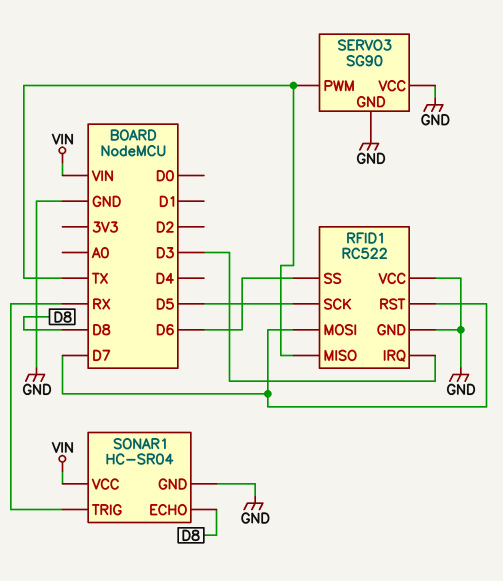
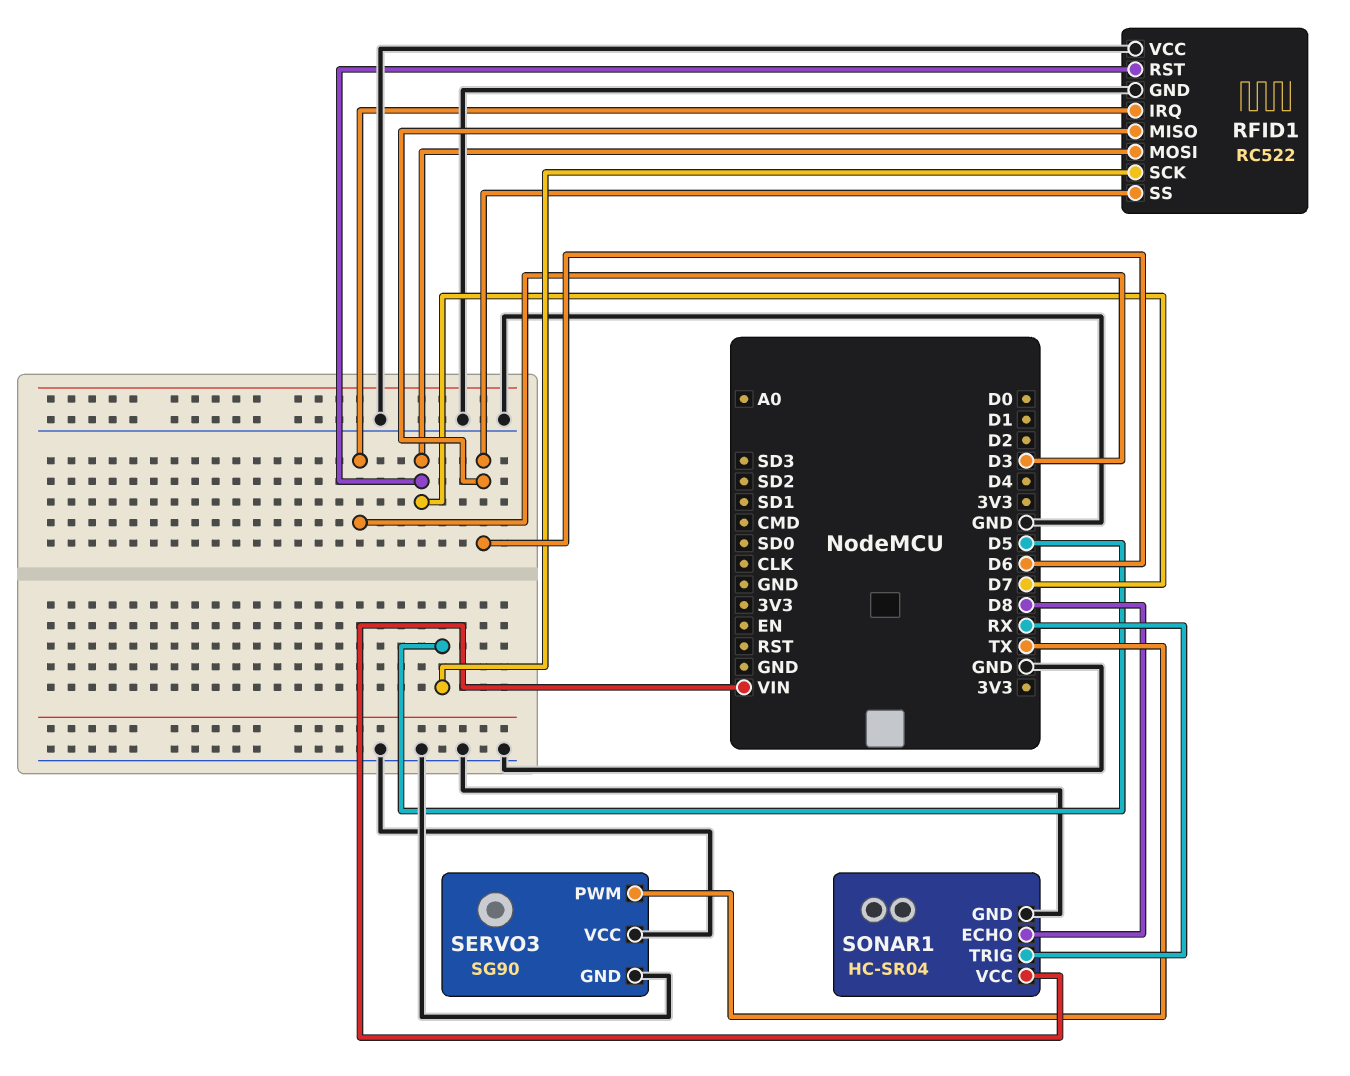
RFID1 pin MISO: TX -> D6

